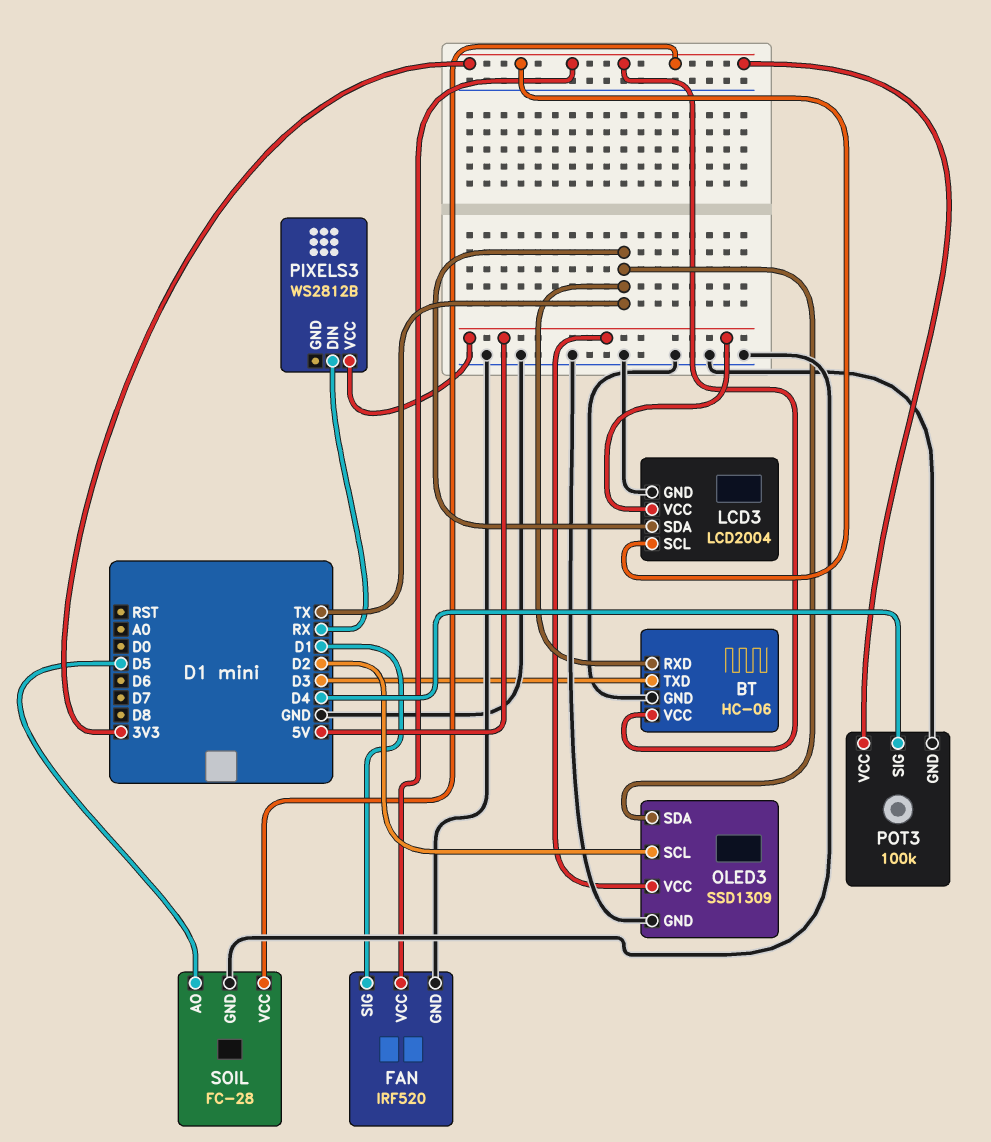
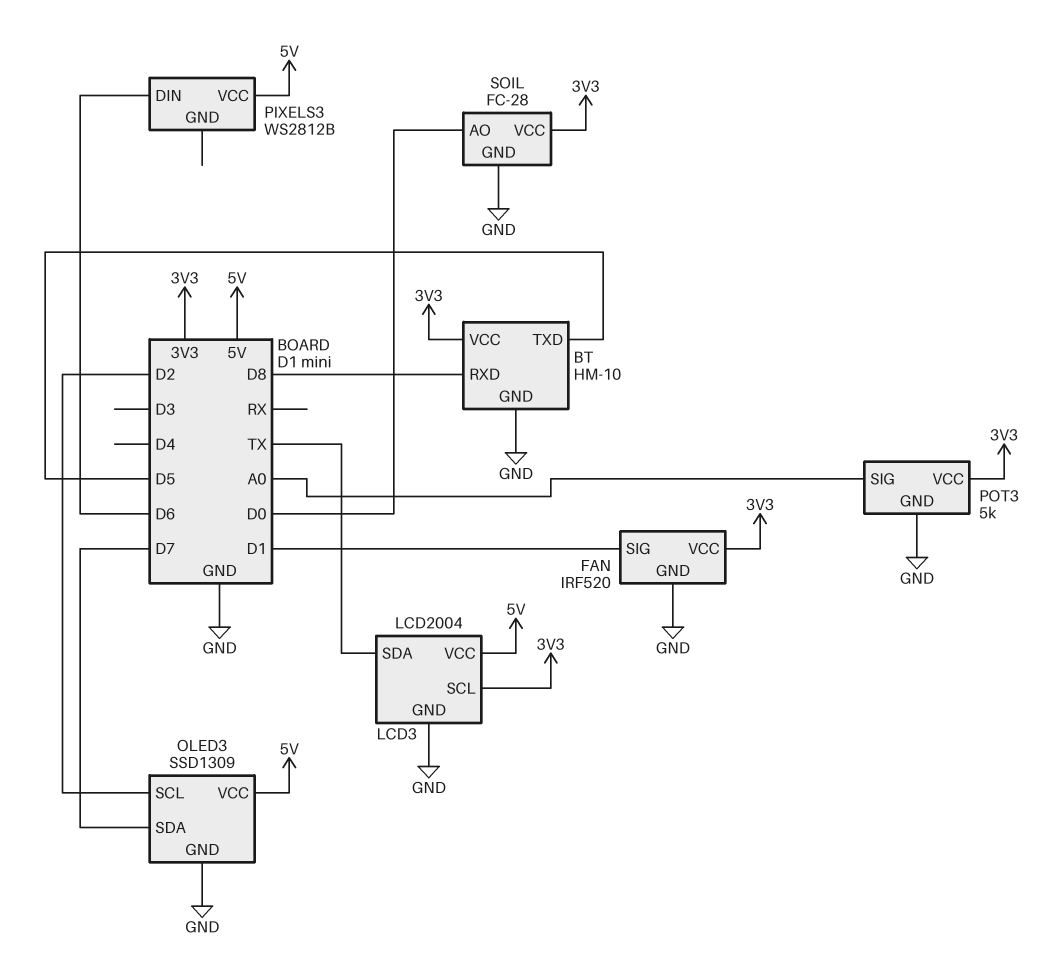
BT: HC-06 -> HM-10
BT pin RXD: TX -> D8
BT pin TXD: D3 -> D5
OLED3 pin SDA: TX -> D7
PIXELS3 pin DIN: RX -> D6
POT3: 100k -> 5k
POT3 pin SIG: D4 -> A0
SOIL pin AO: D5 -> D0

